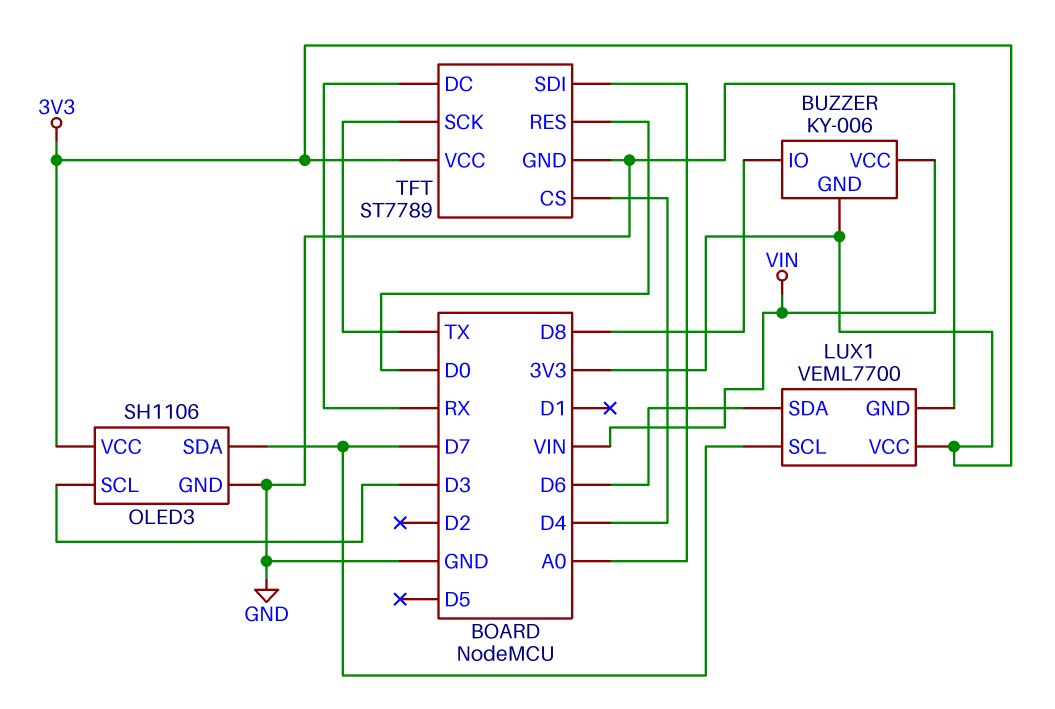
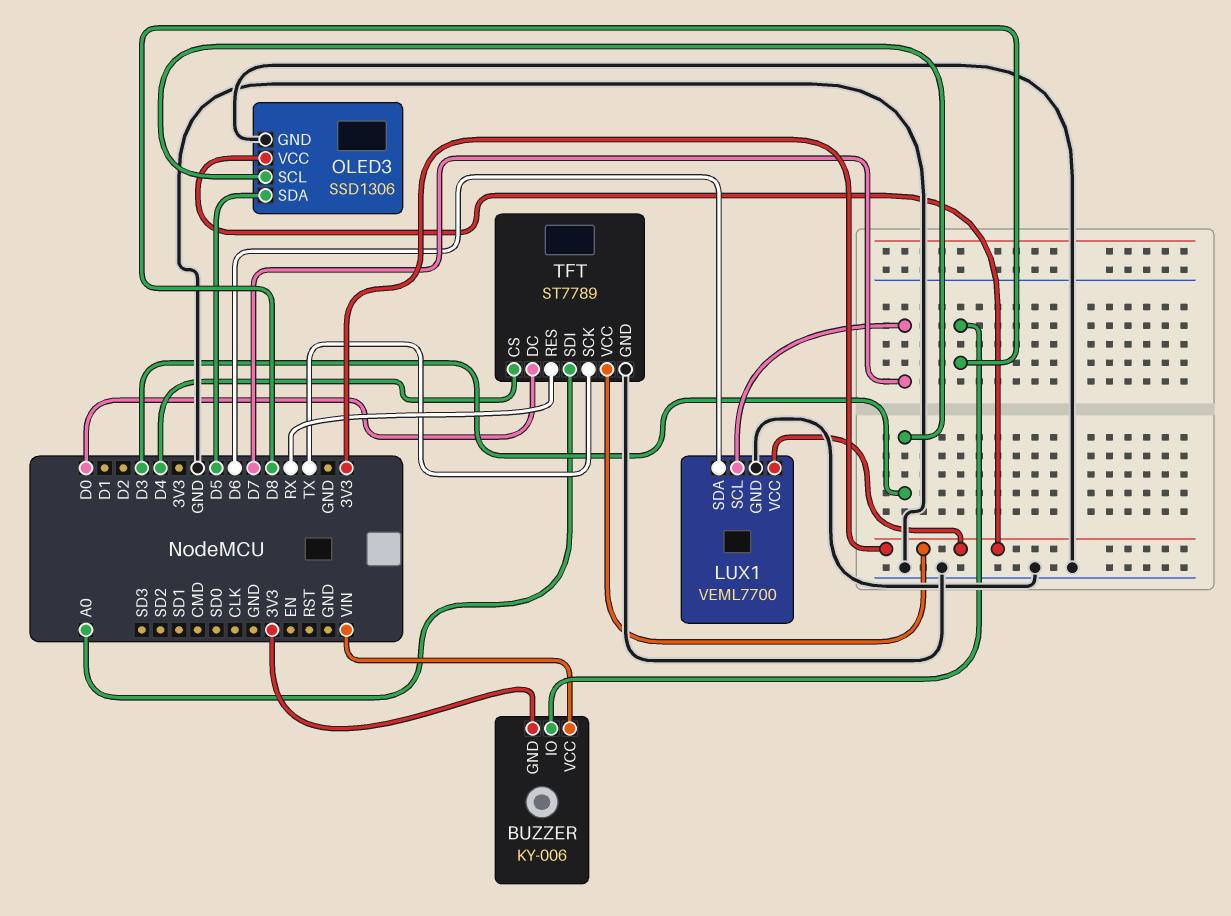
OLED3: SH1106 -> SSD1306
OLED3 pin SDA: D7 -> D5
TFT pin DC: RX -> D0
TFT pin RES: D0 -> RX

